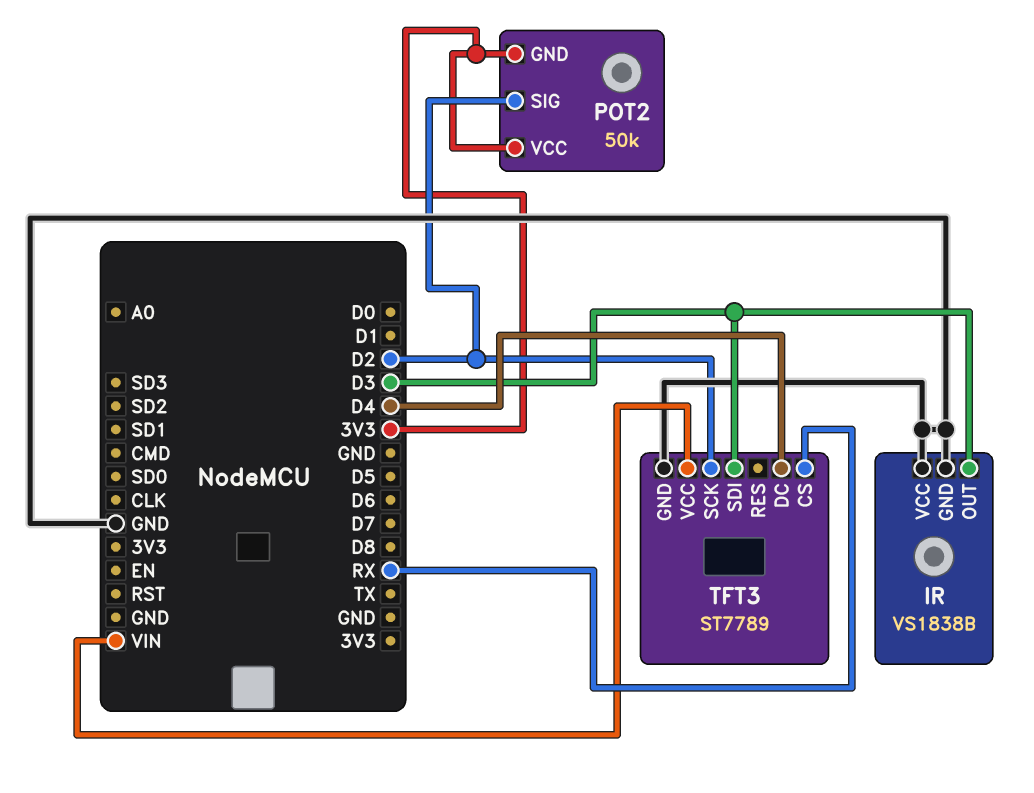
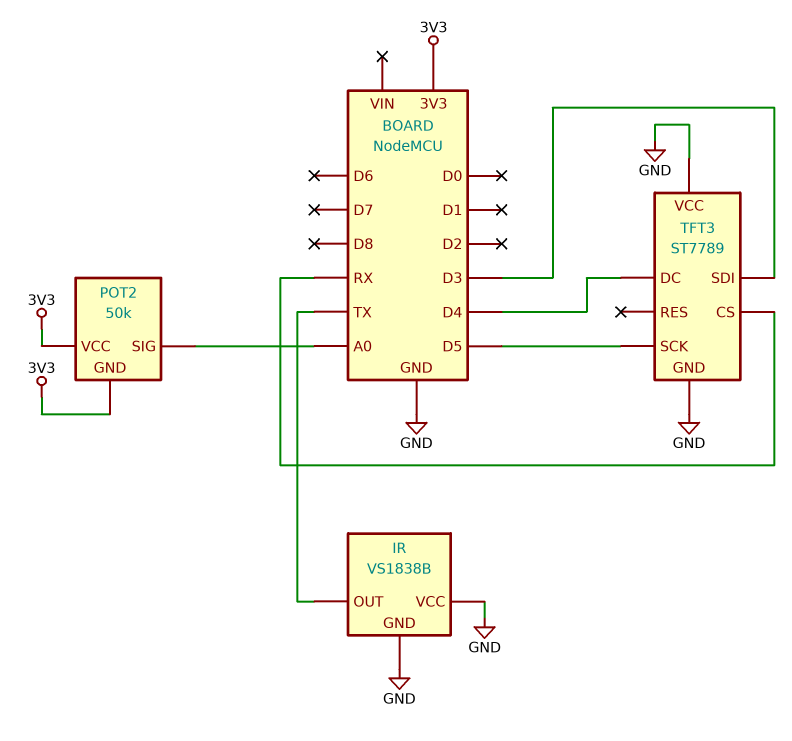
IR pin OUT: D3 -> TX
POT2 pin SIG: D2 -> A0
TFT3 pin SCK: D2 -> D5
TFT3 pin VCC: VIN -> GND

